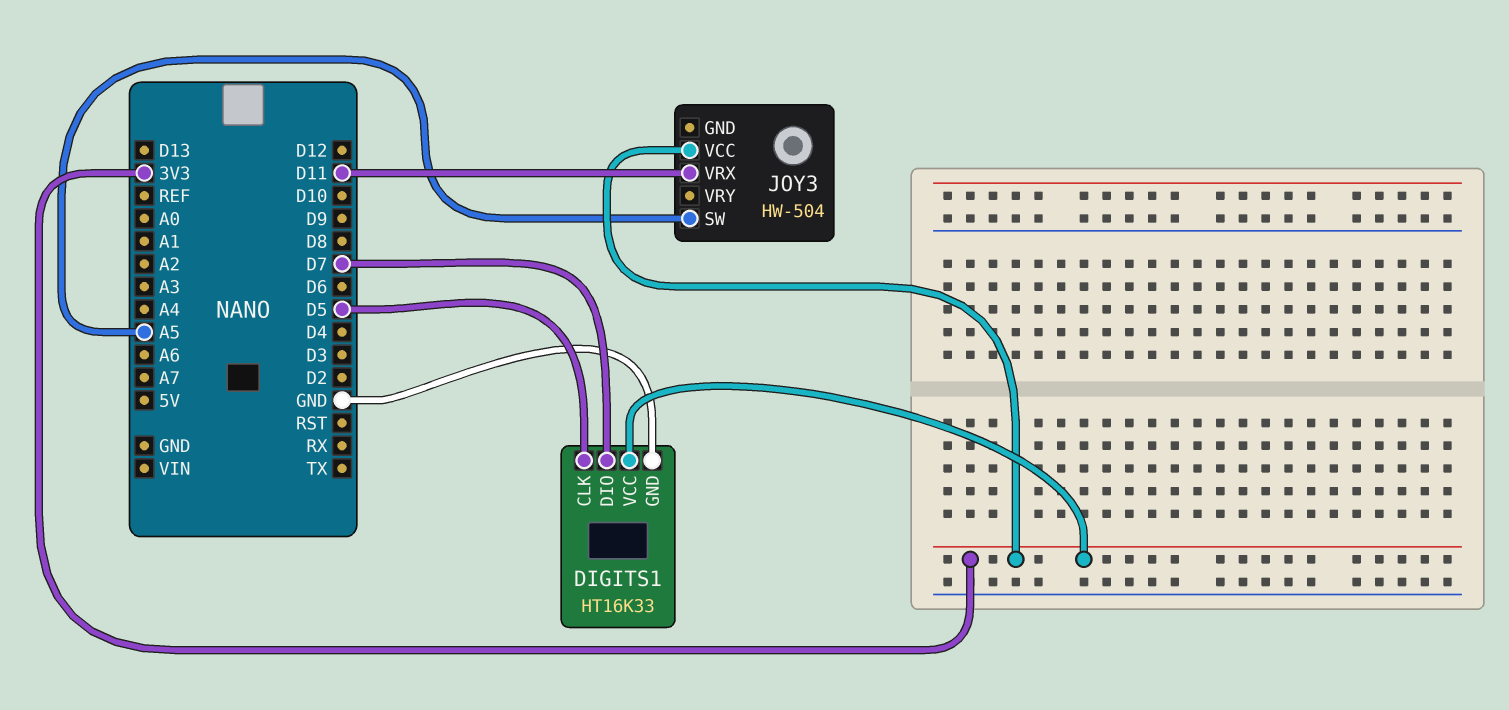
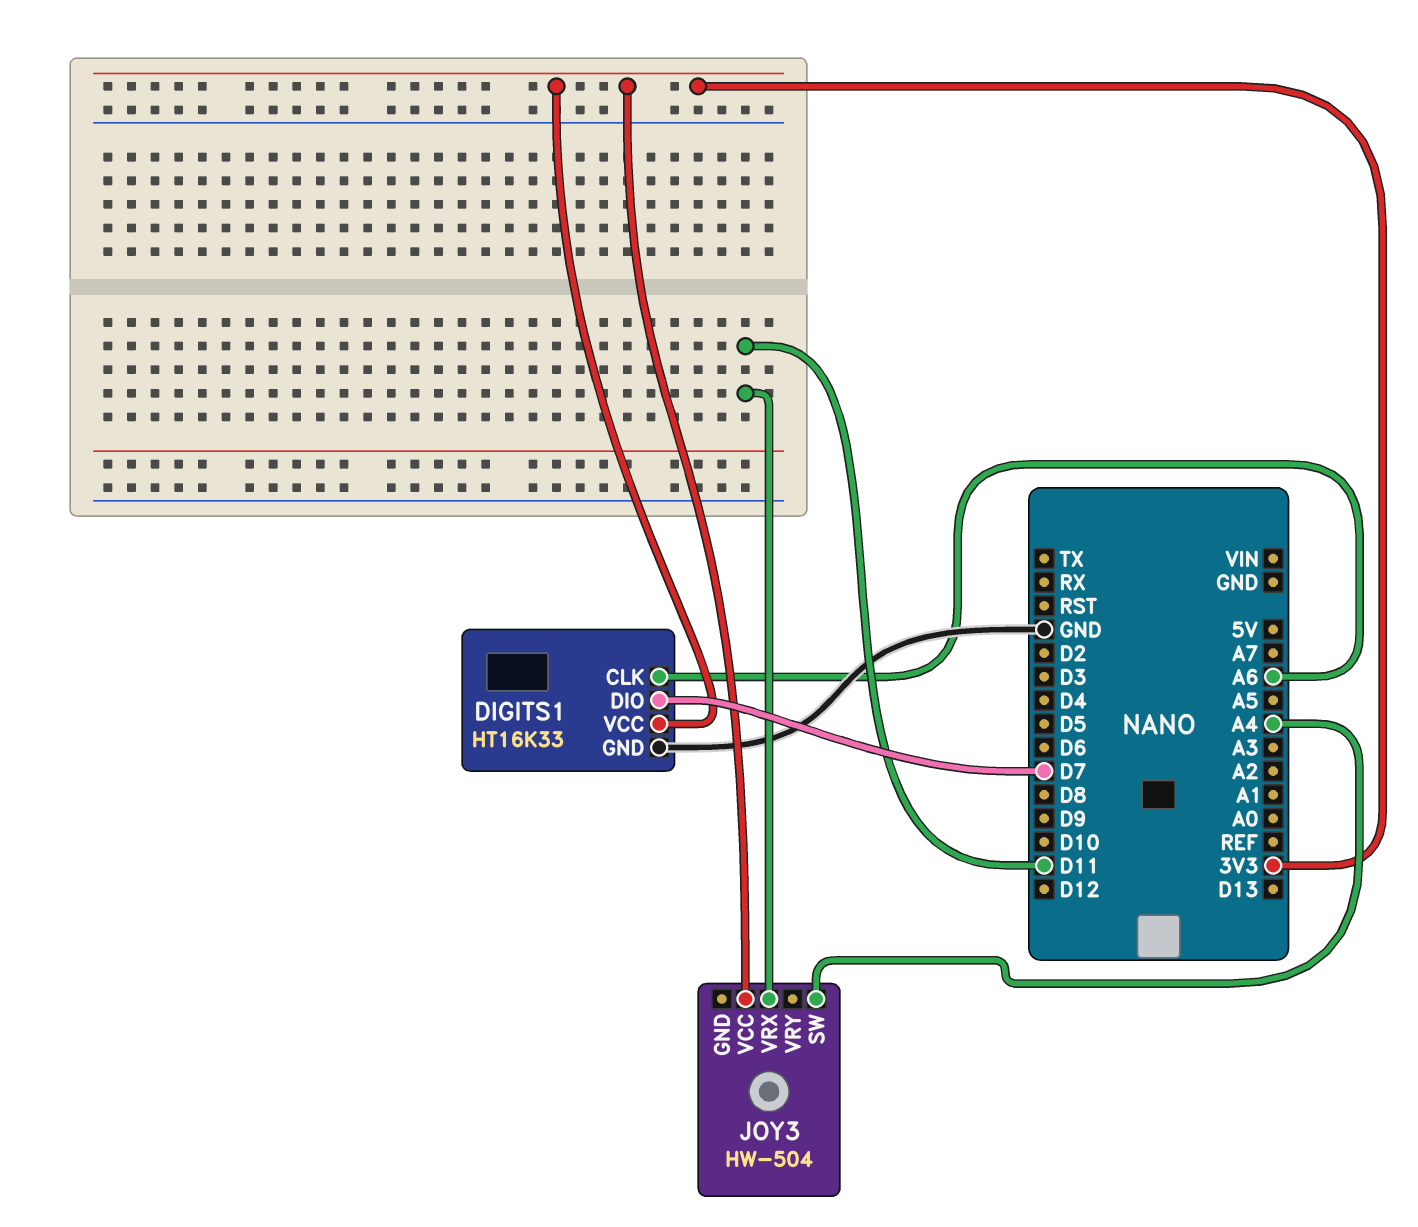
DIGITS1 pin CLK: D5 -> A6
JOY3 pin SW: A5 -> A4

